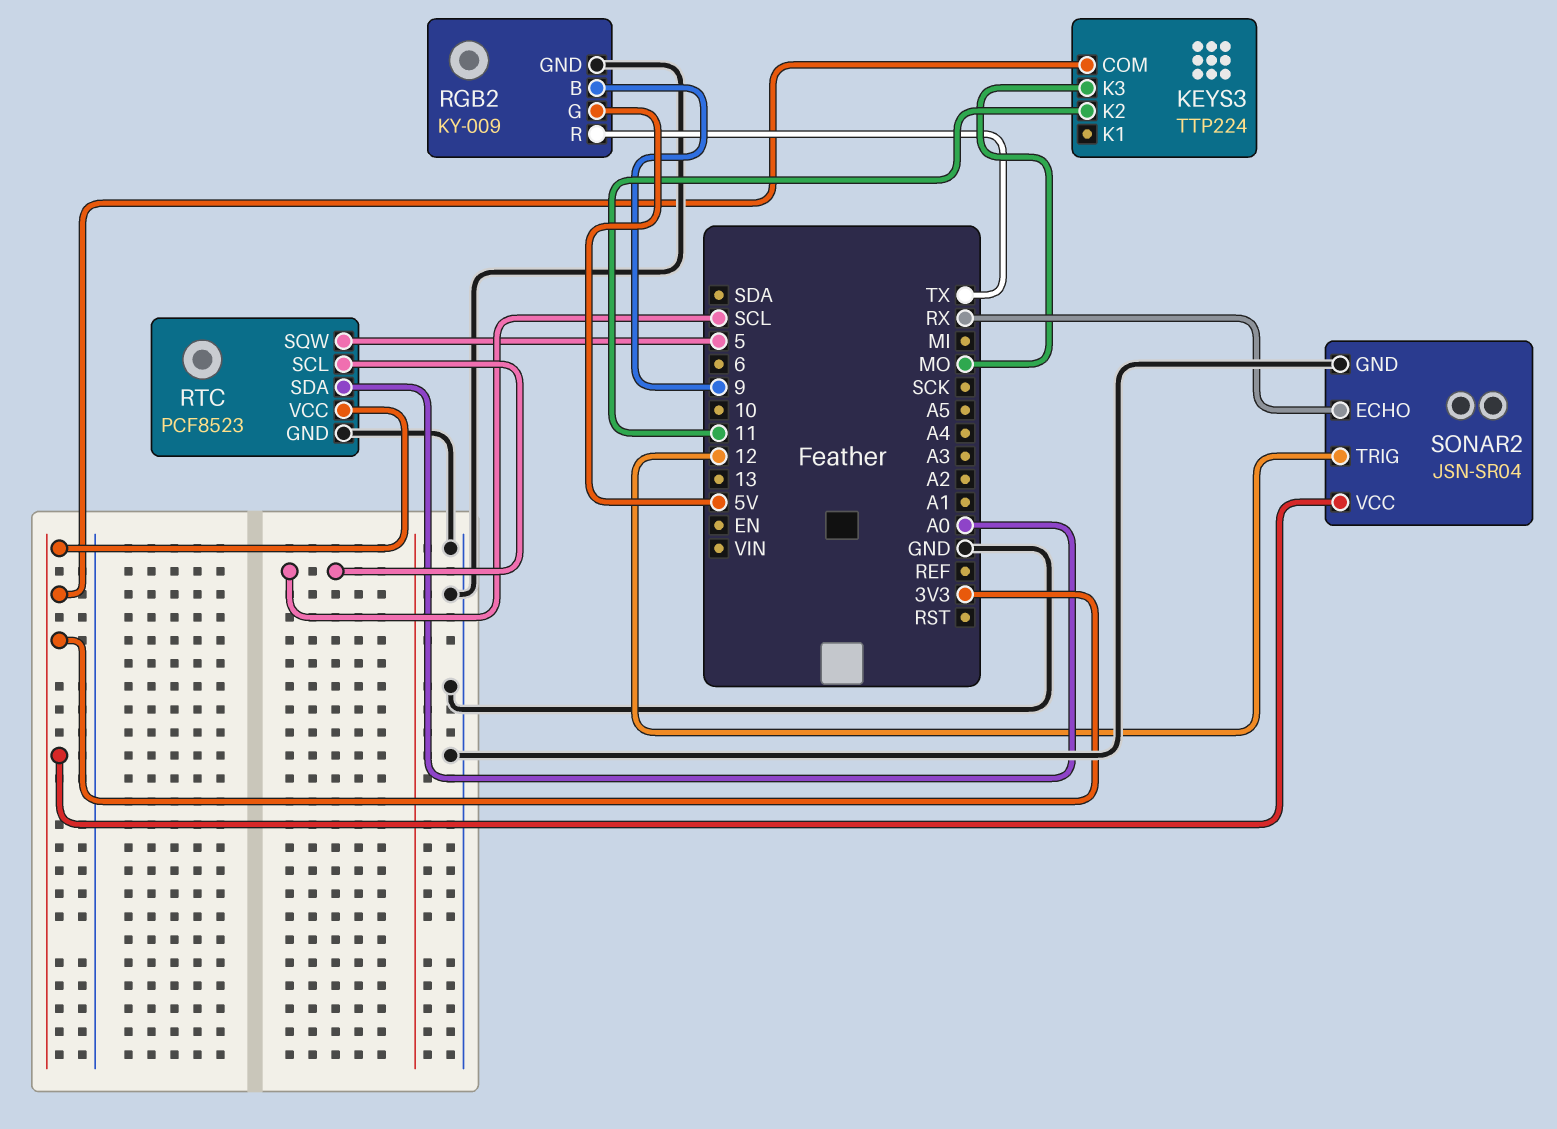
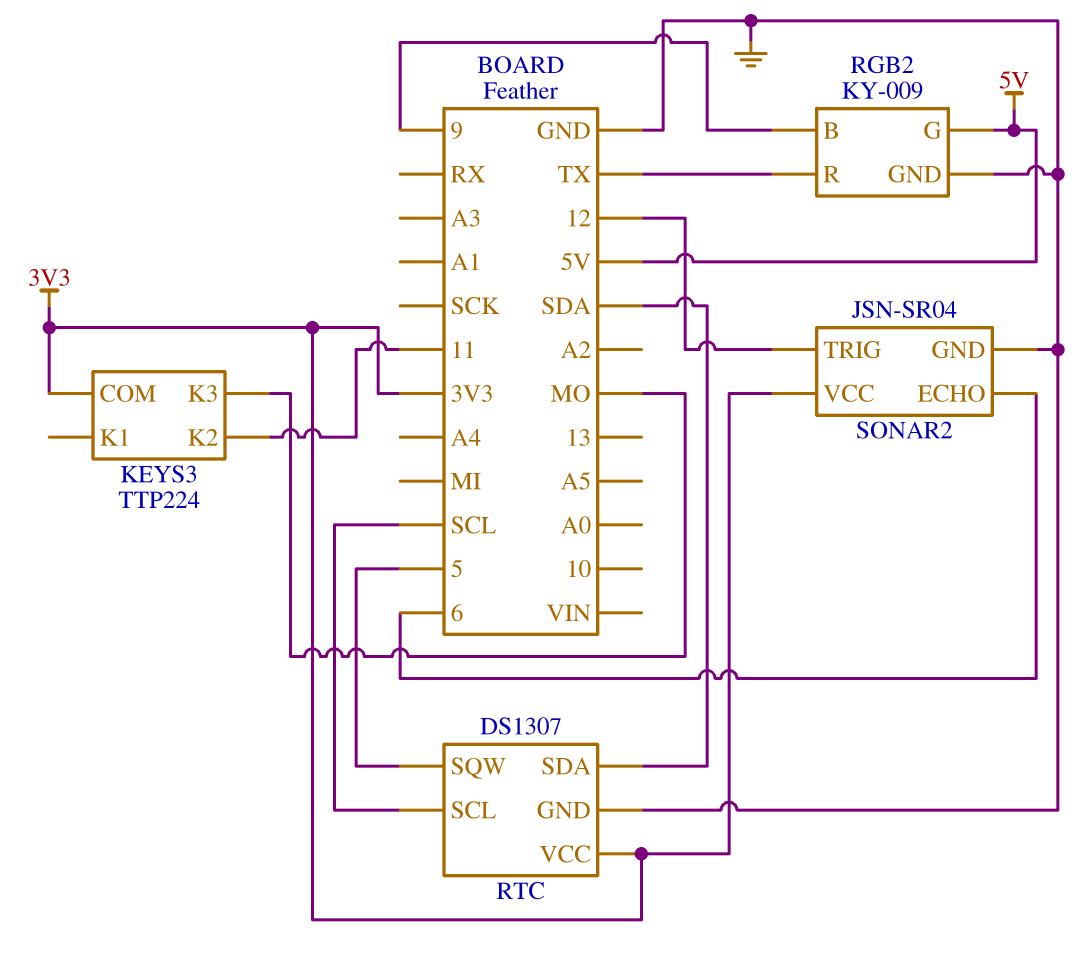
RTC: PCF8523 -> DS1307
RTC pin SDA: A0 -> SDA
SONAR2 pin ECHO: RX -> 6

